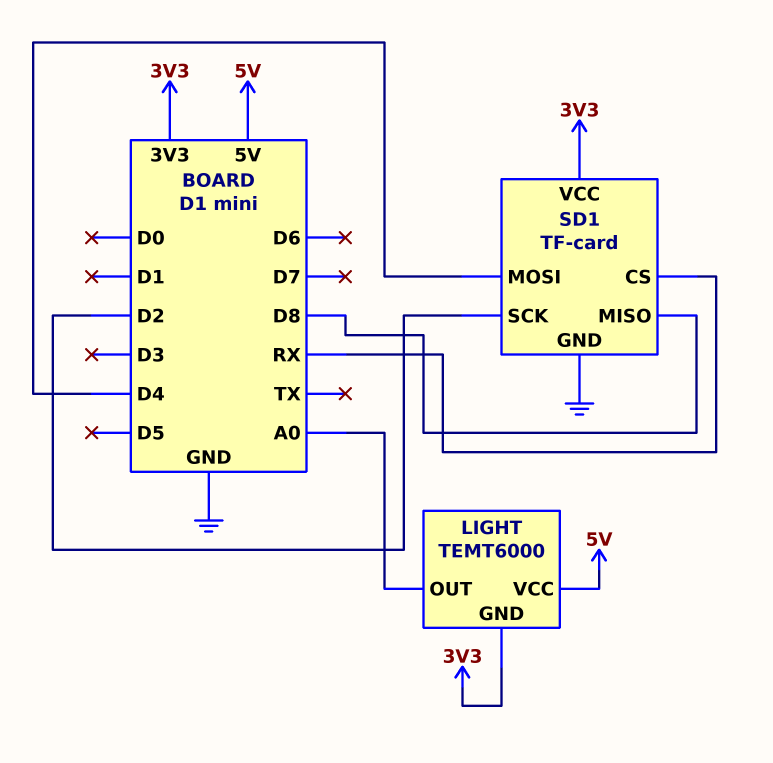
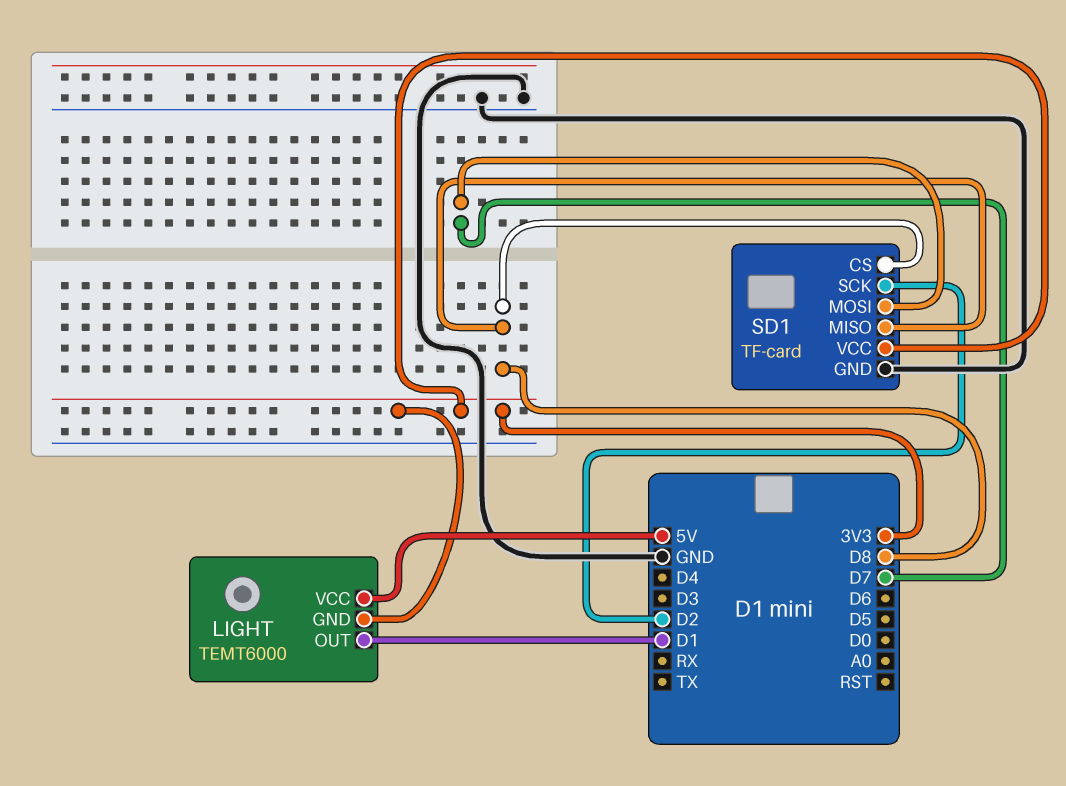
LIGHT pin OUT: A0 -> D1
SD1 pin CS: RX -> D8
SD1 pin MOSI: D4 -> D7

